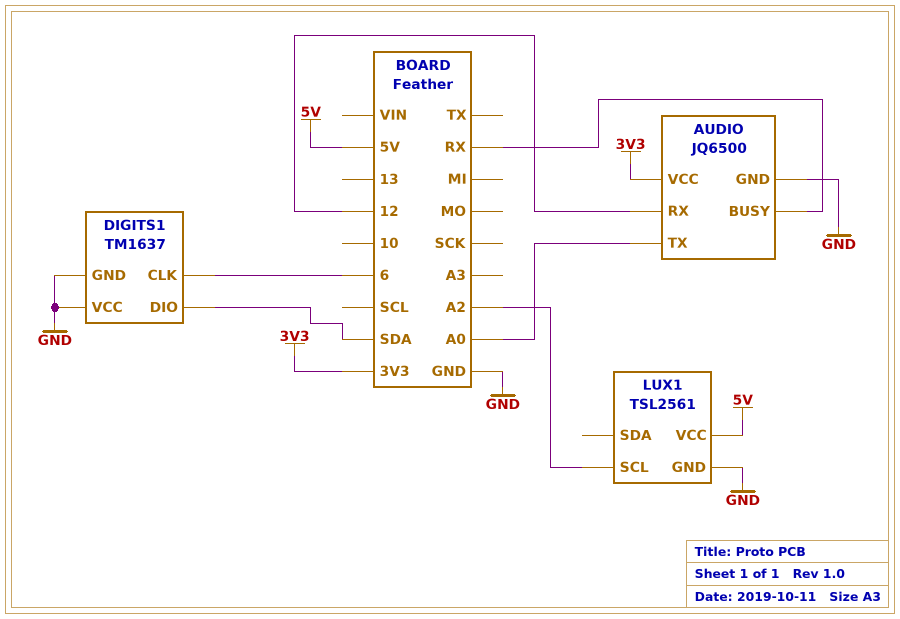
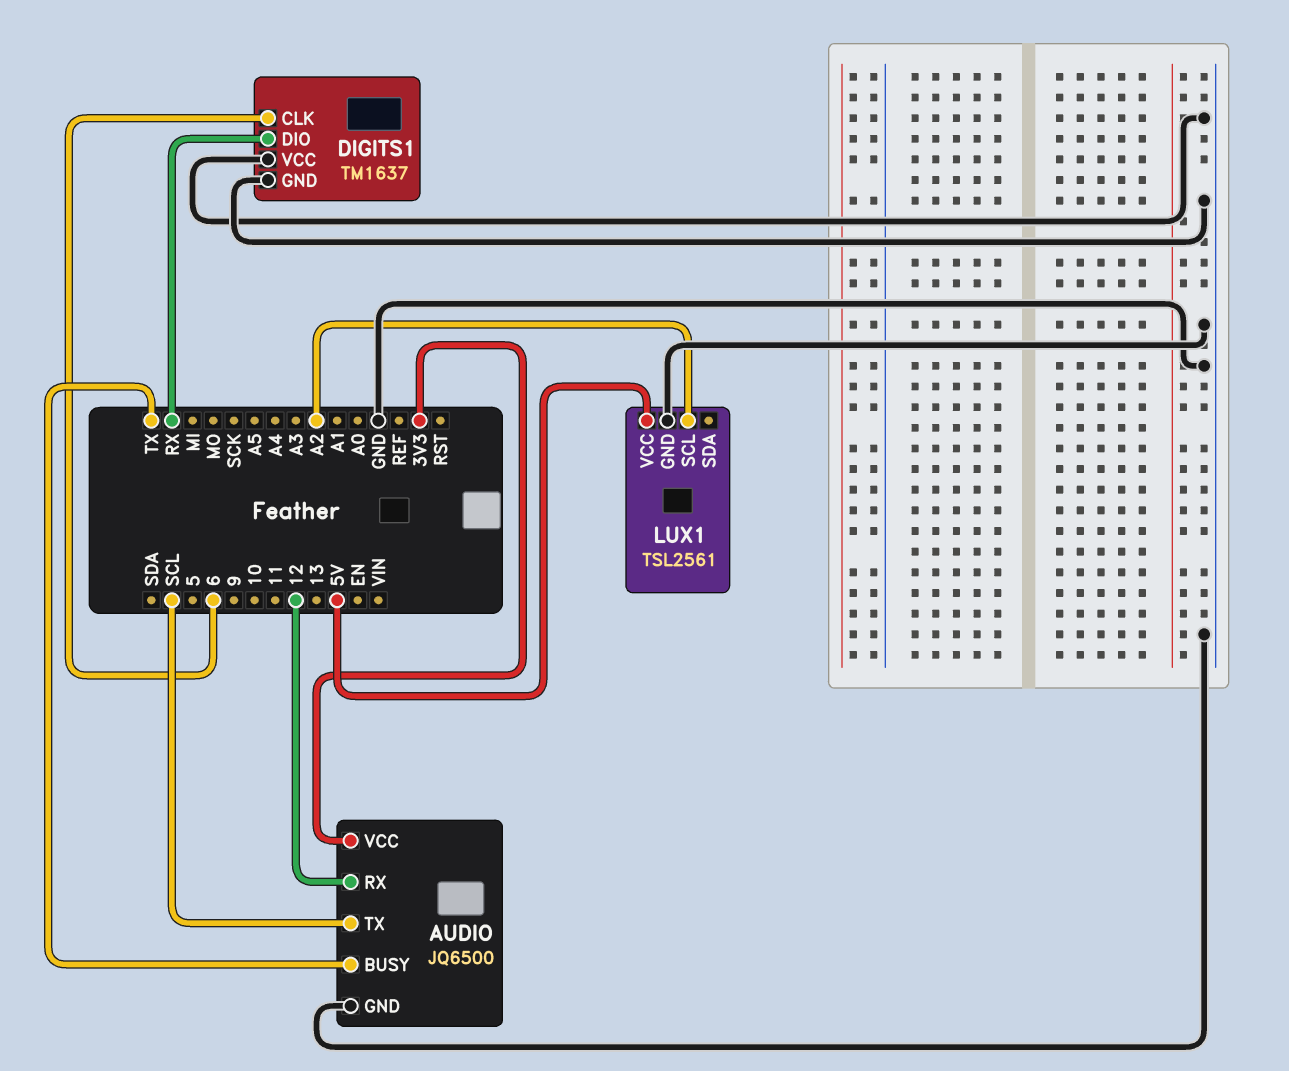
AUDIO pin BUSY: RX -> TX
AUDIO pin TX: A0 -> SCL
DIGITS1 pin DIO: SDA -> RX

